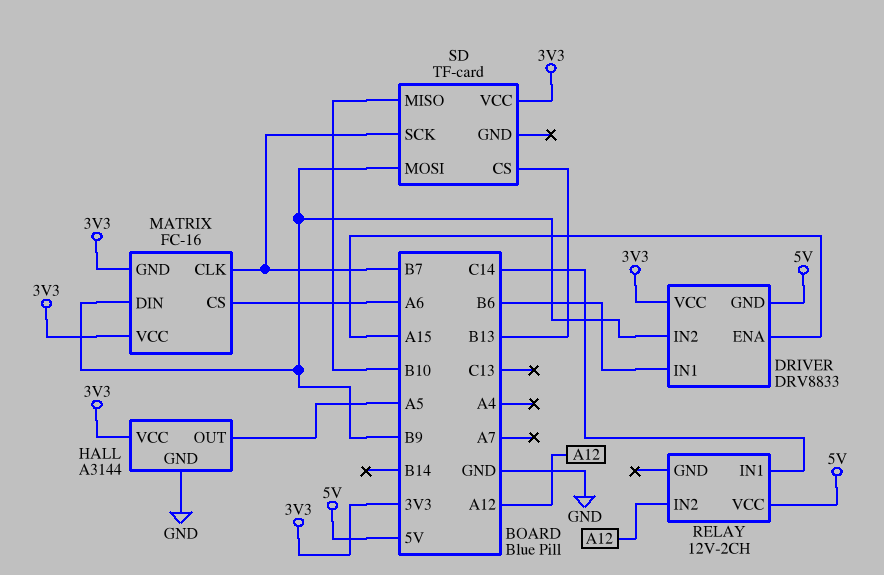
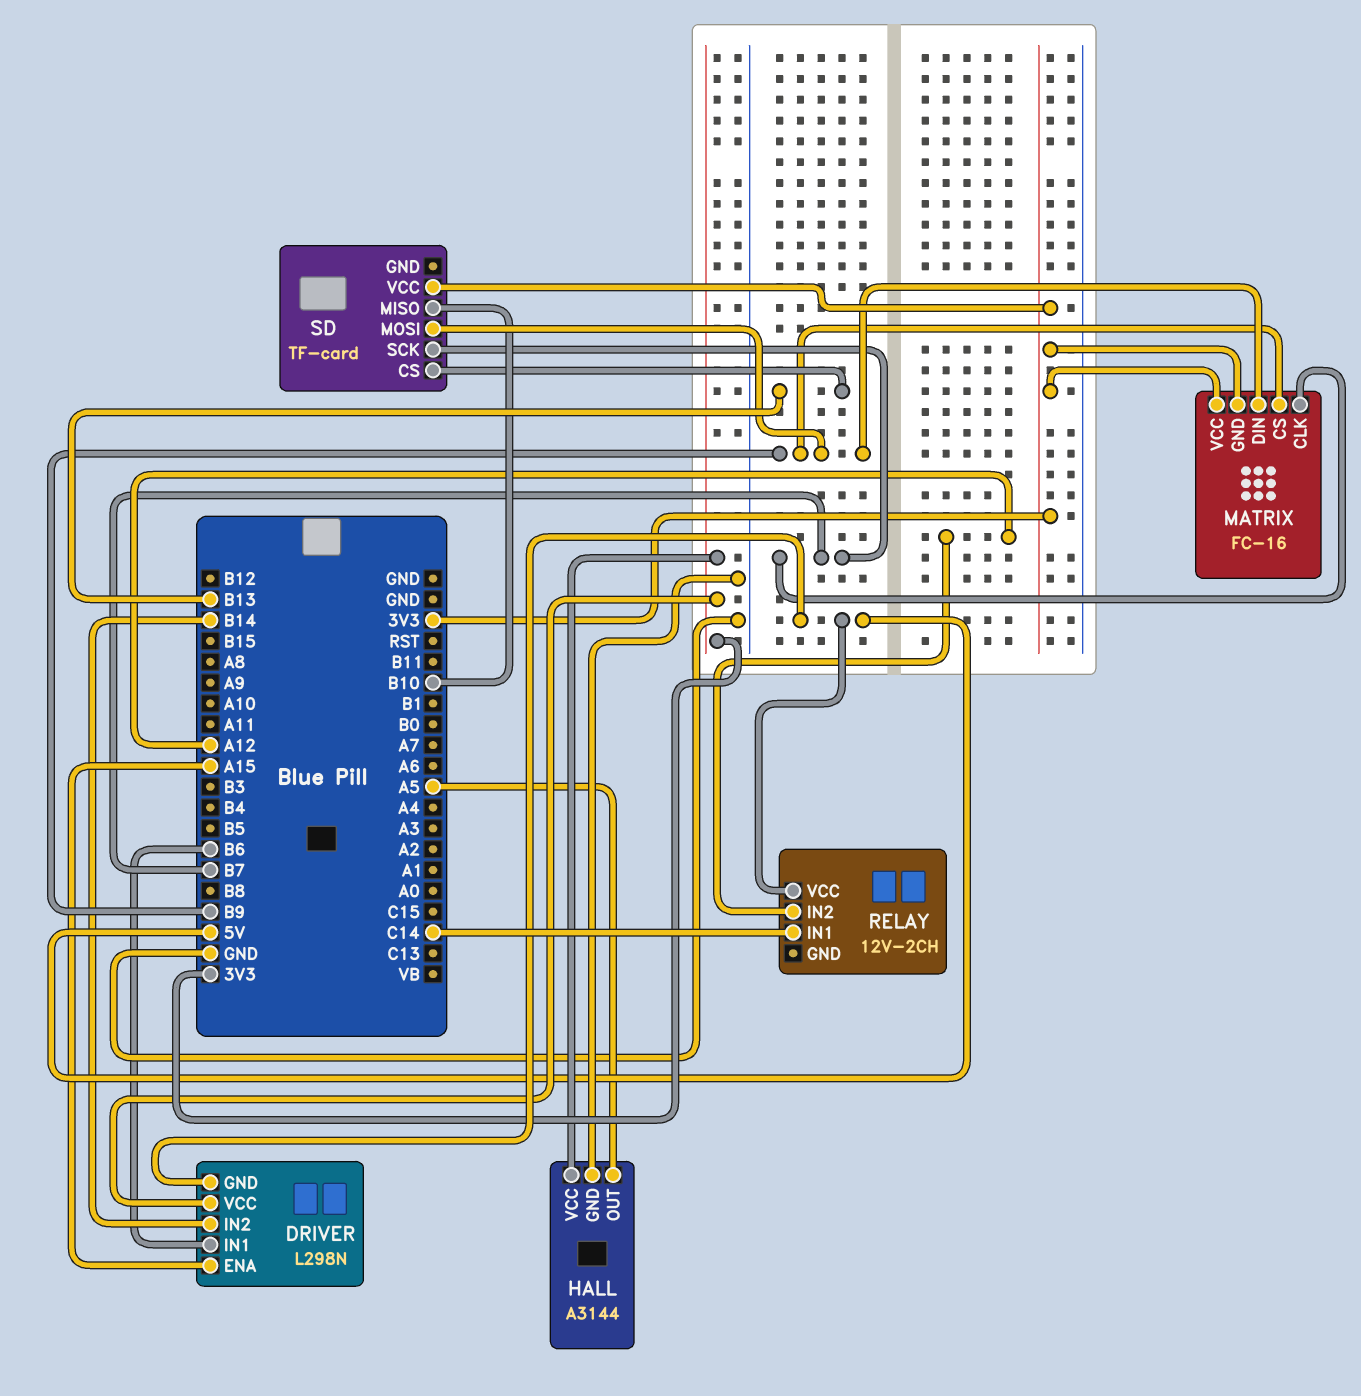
DRIVER: DRV8833 -> L298N
DRIVER pin IN2: B9 -> B14
MATRIX pin CS: A6 -> B9

